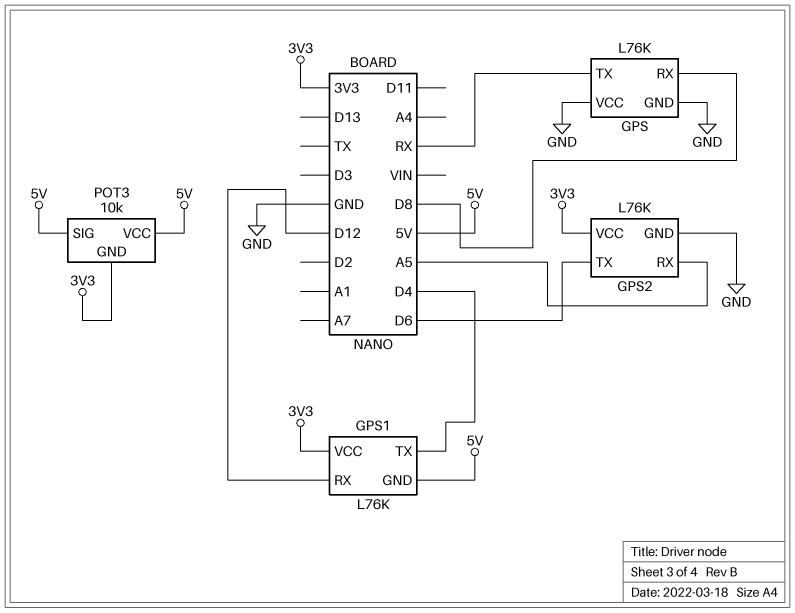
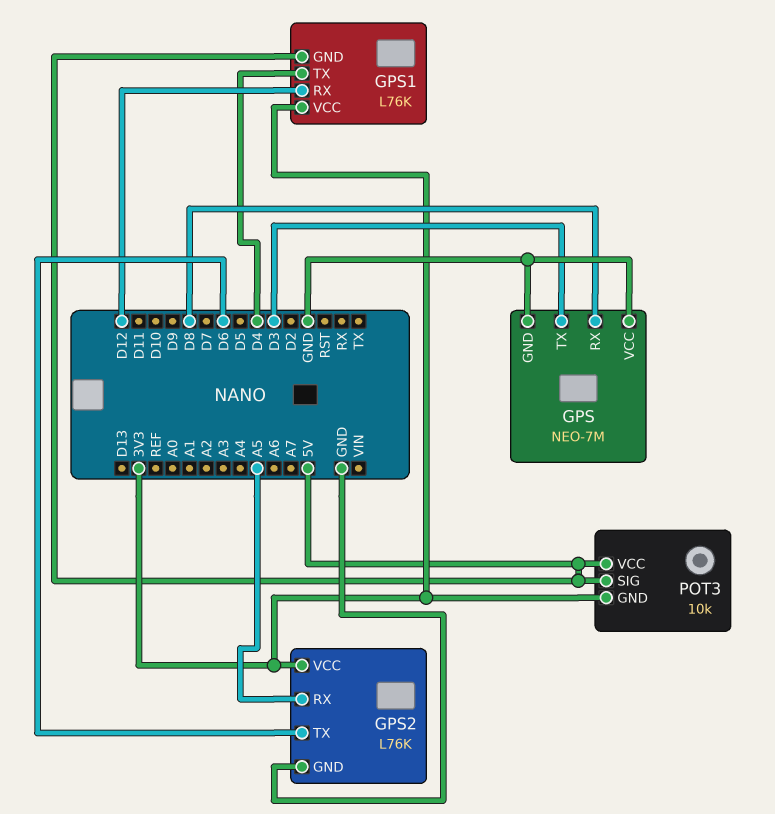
GPS: L76K -> NEO-7M
GPS pin TX: RX -> D3

